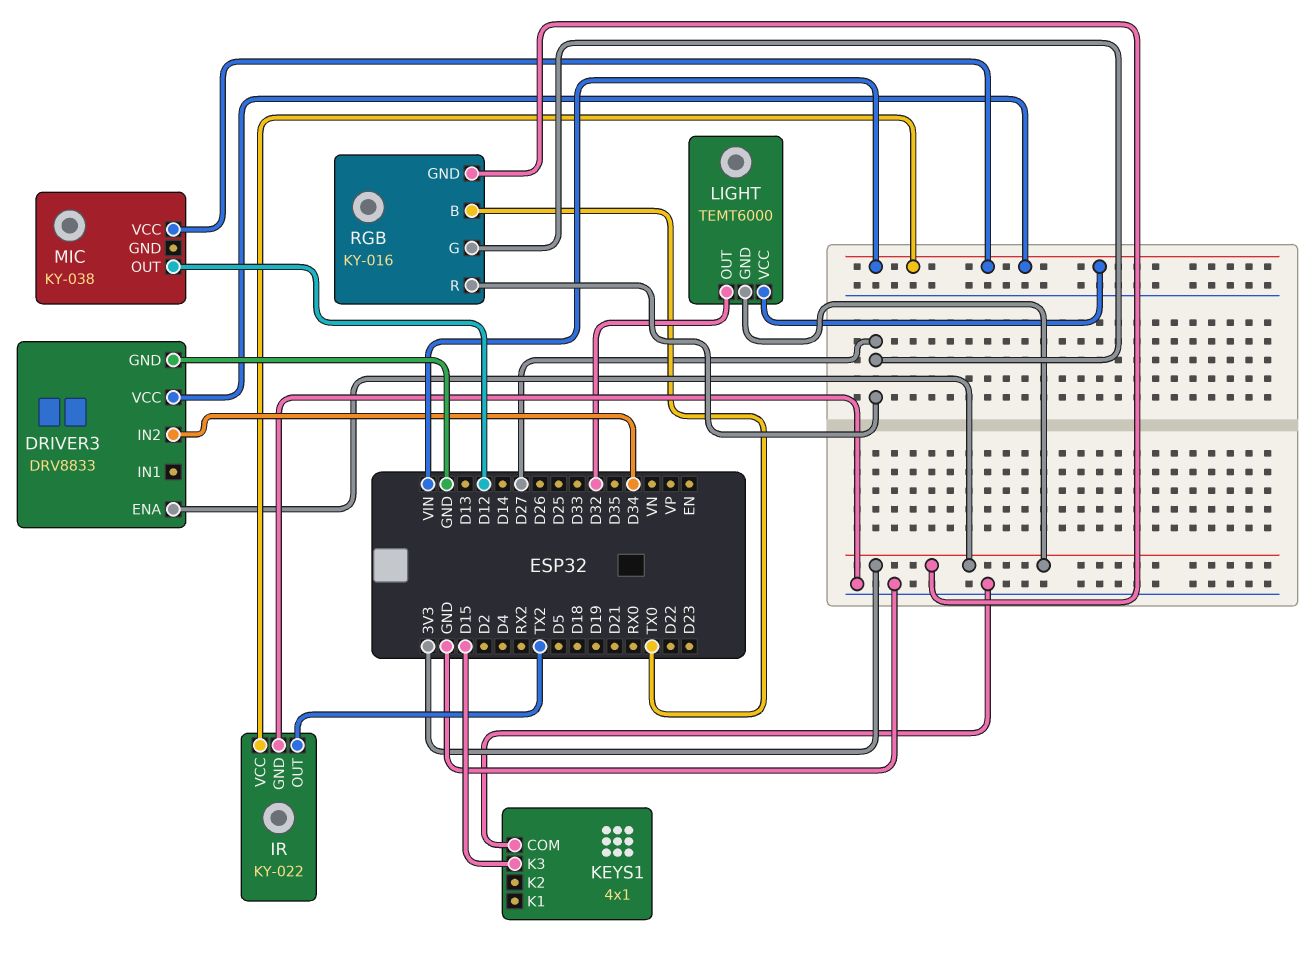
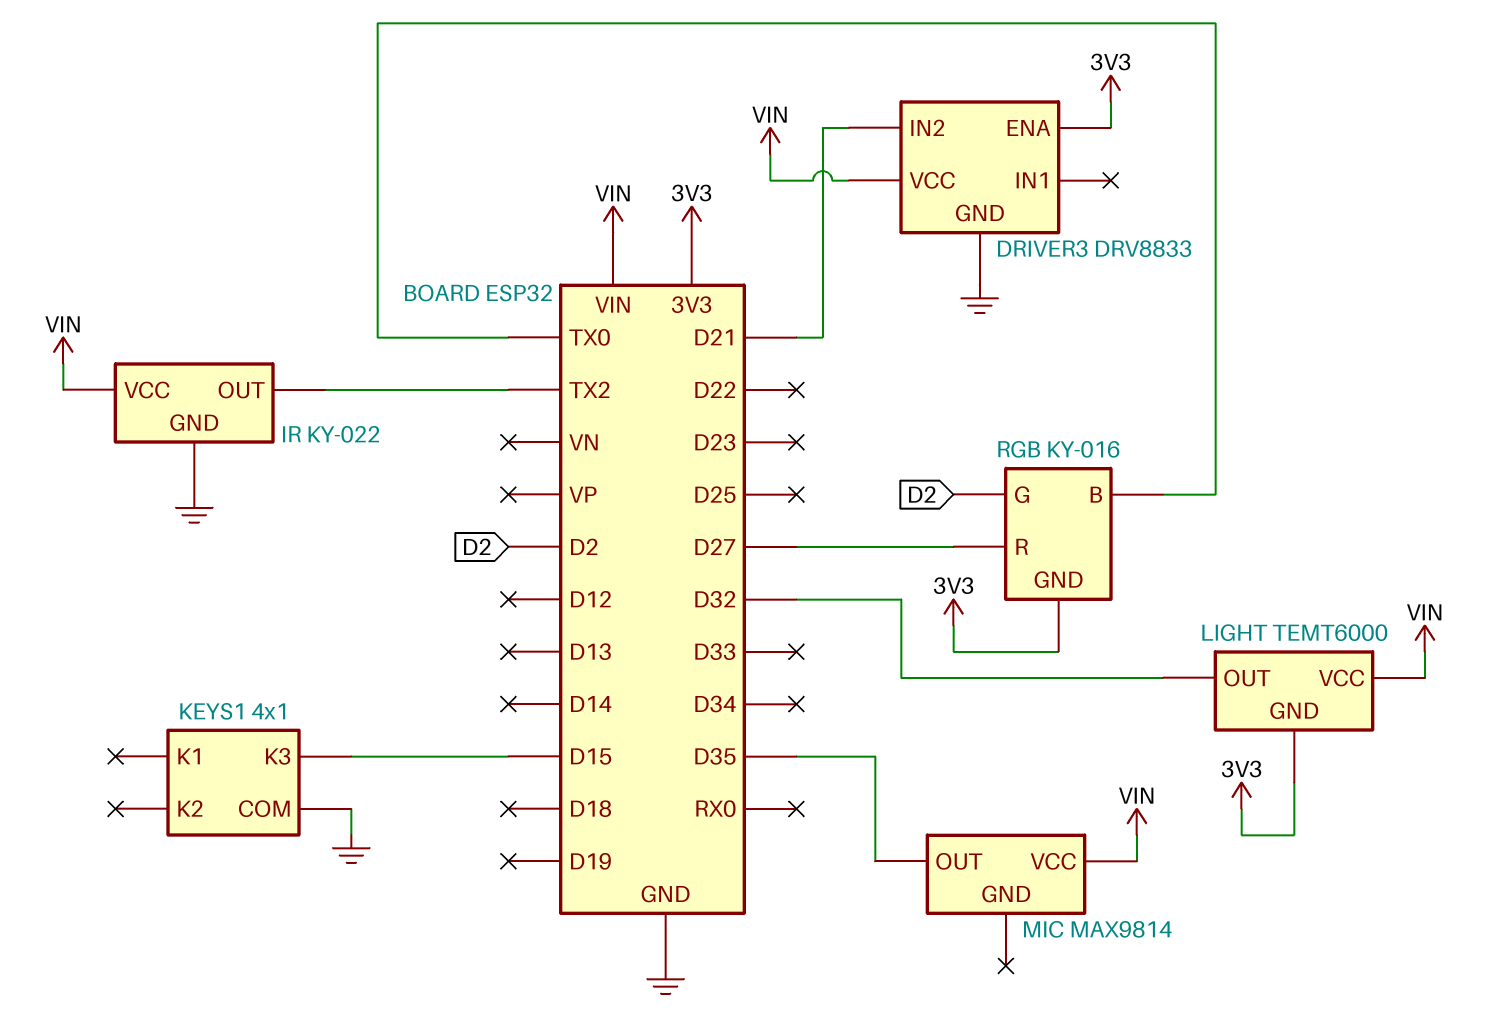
DRIVER3 pin IN2: D34 -> D21
MIC: KY-038 -> MAX9814
MIC pin OUT: D12 -> D35
RGB pin G: D27 -> D2

